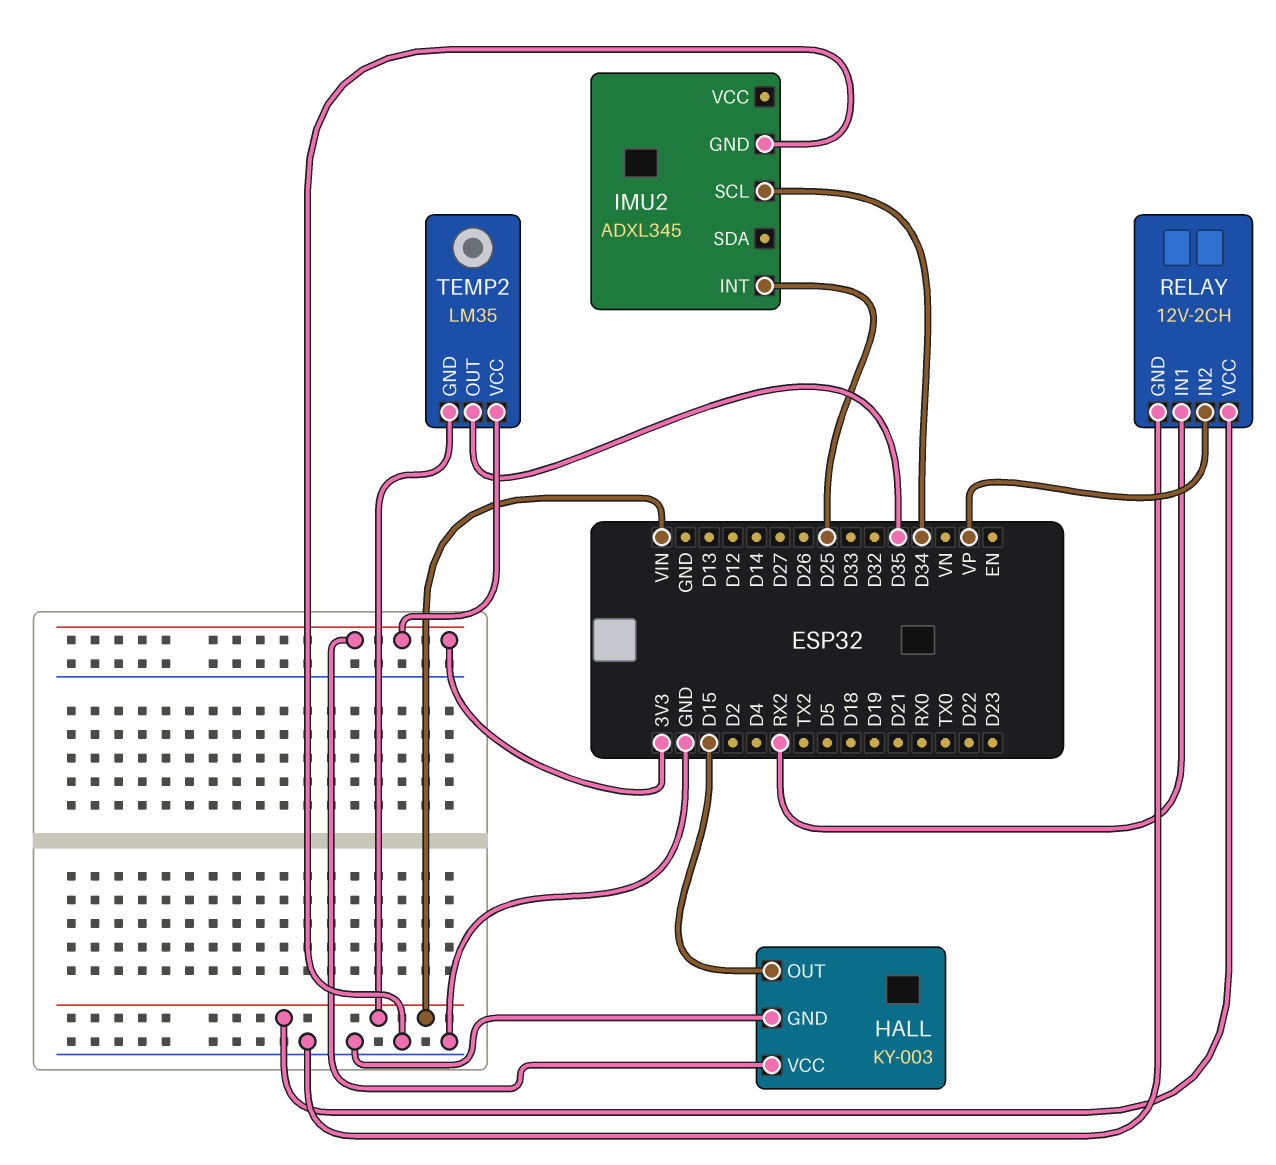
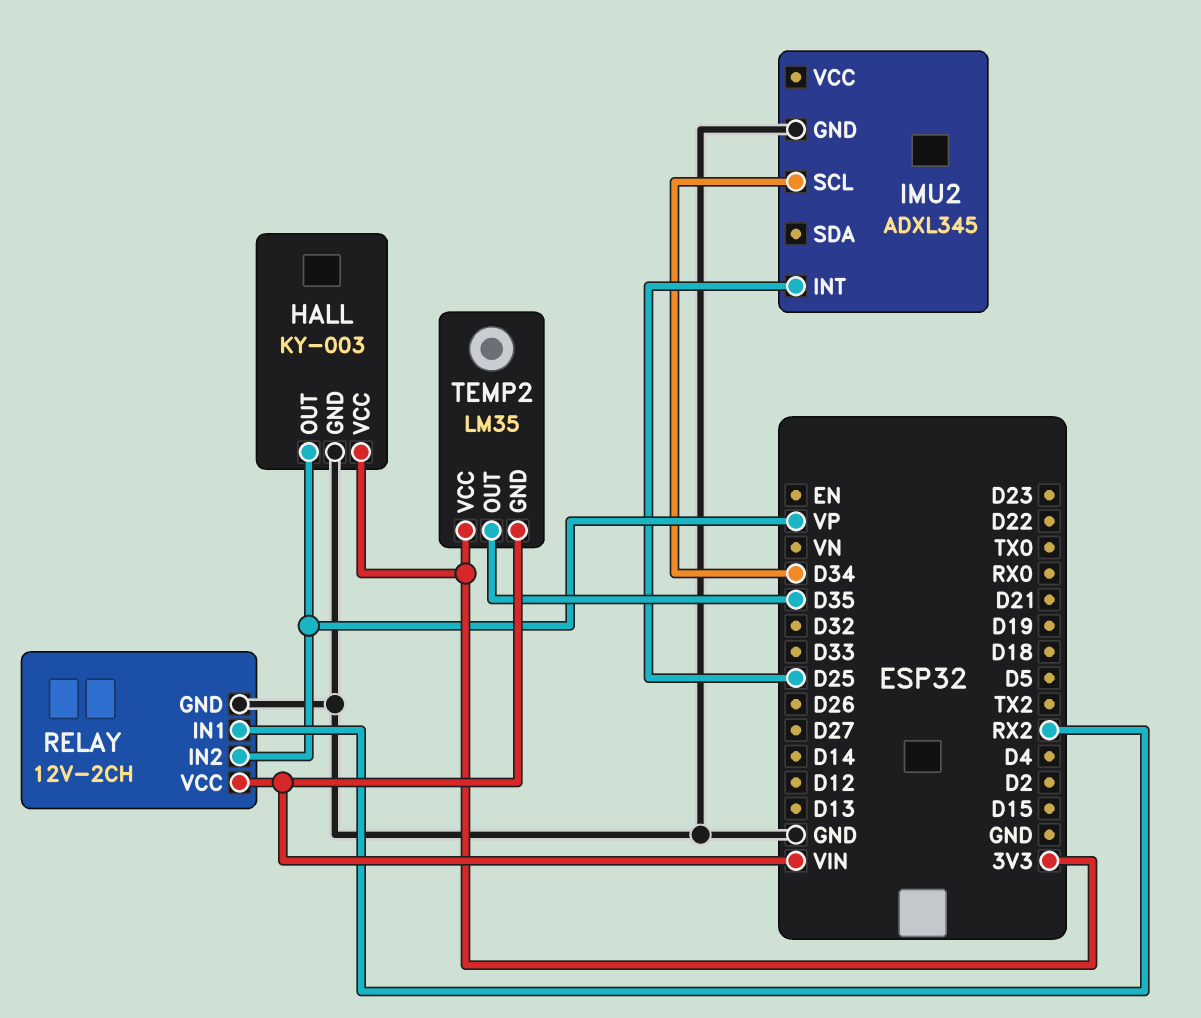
HALL pin OUT: D15 -> VP

